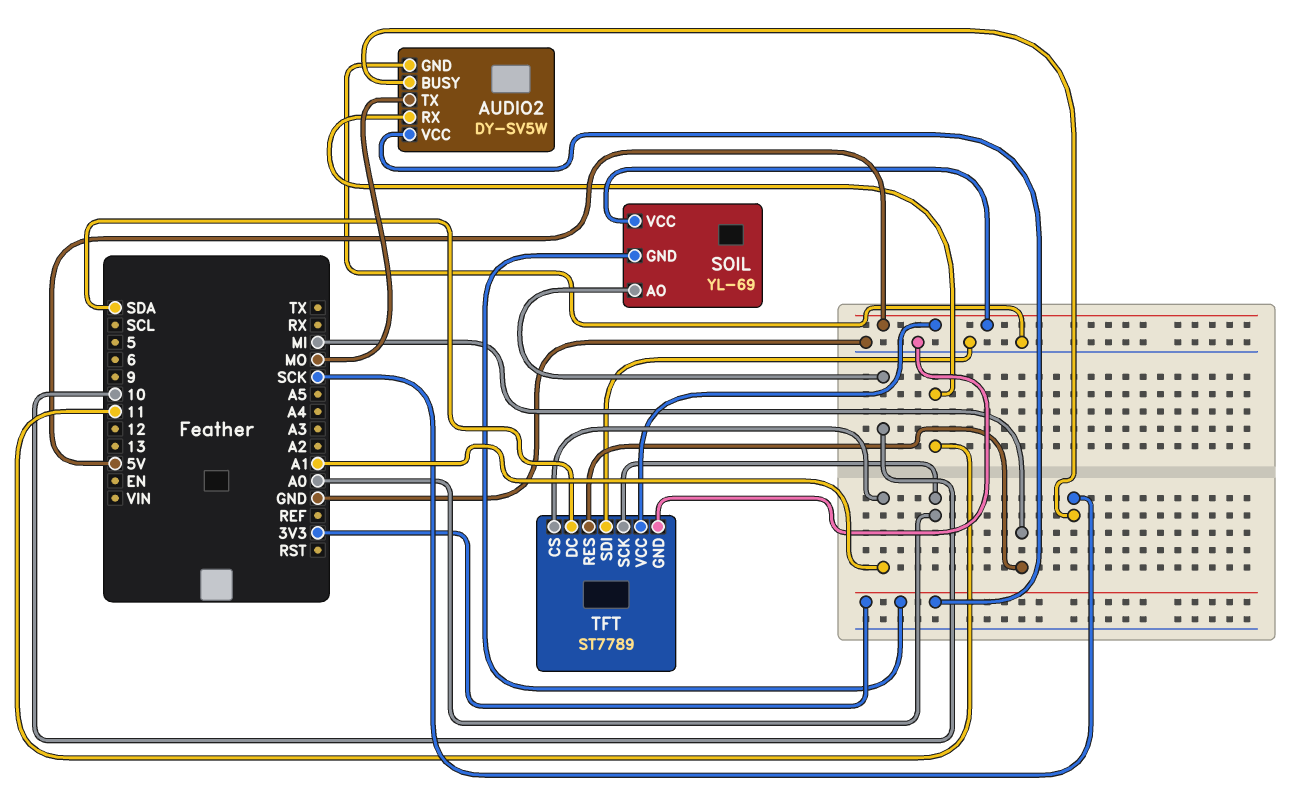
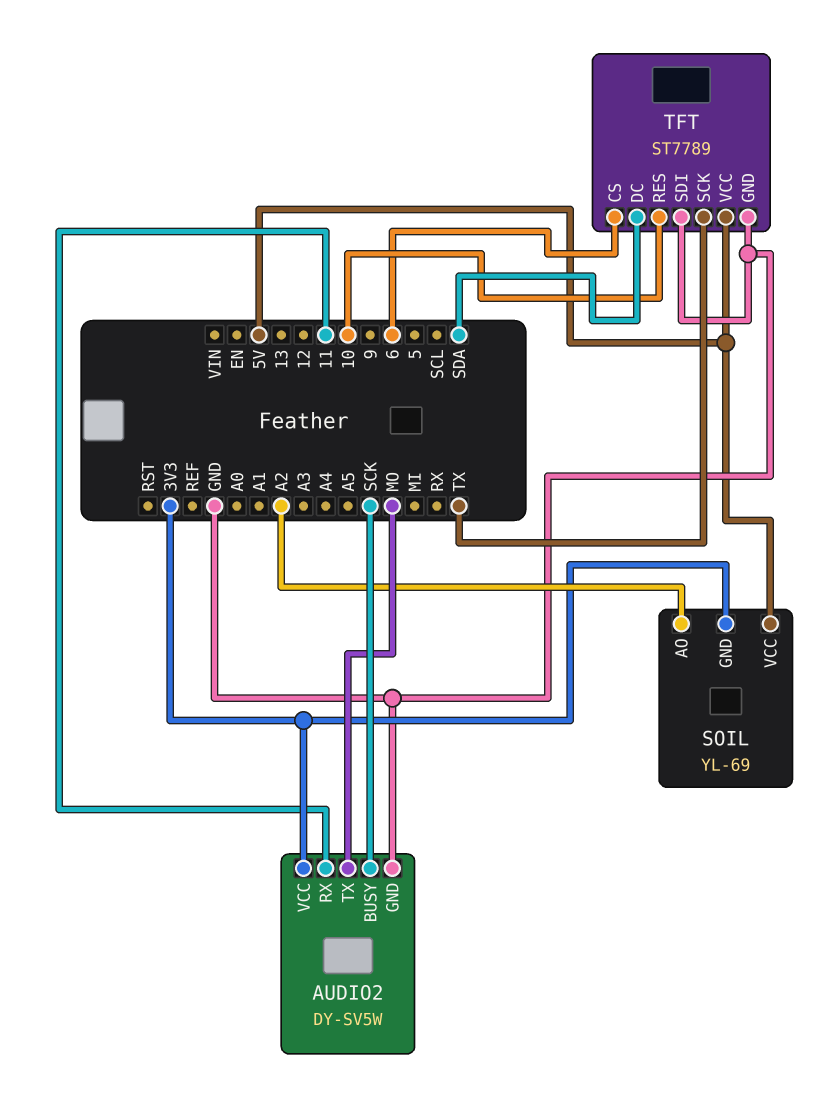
SOIL pin AO: 10 -> A2
TFT pin CS: A1 -> 6
TFT pin RES: MI -> 10
TFT pin SCK: A0 -> TX

